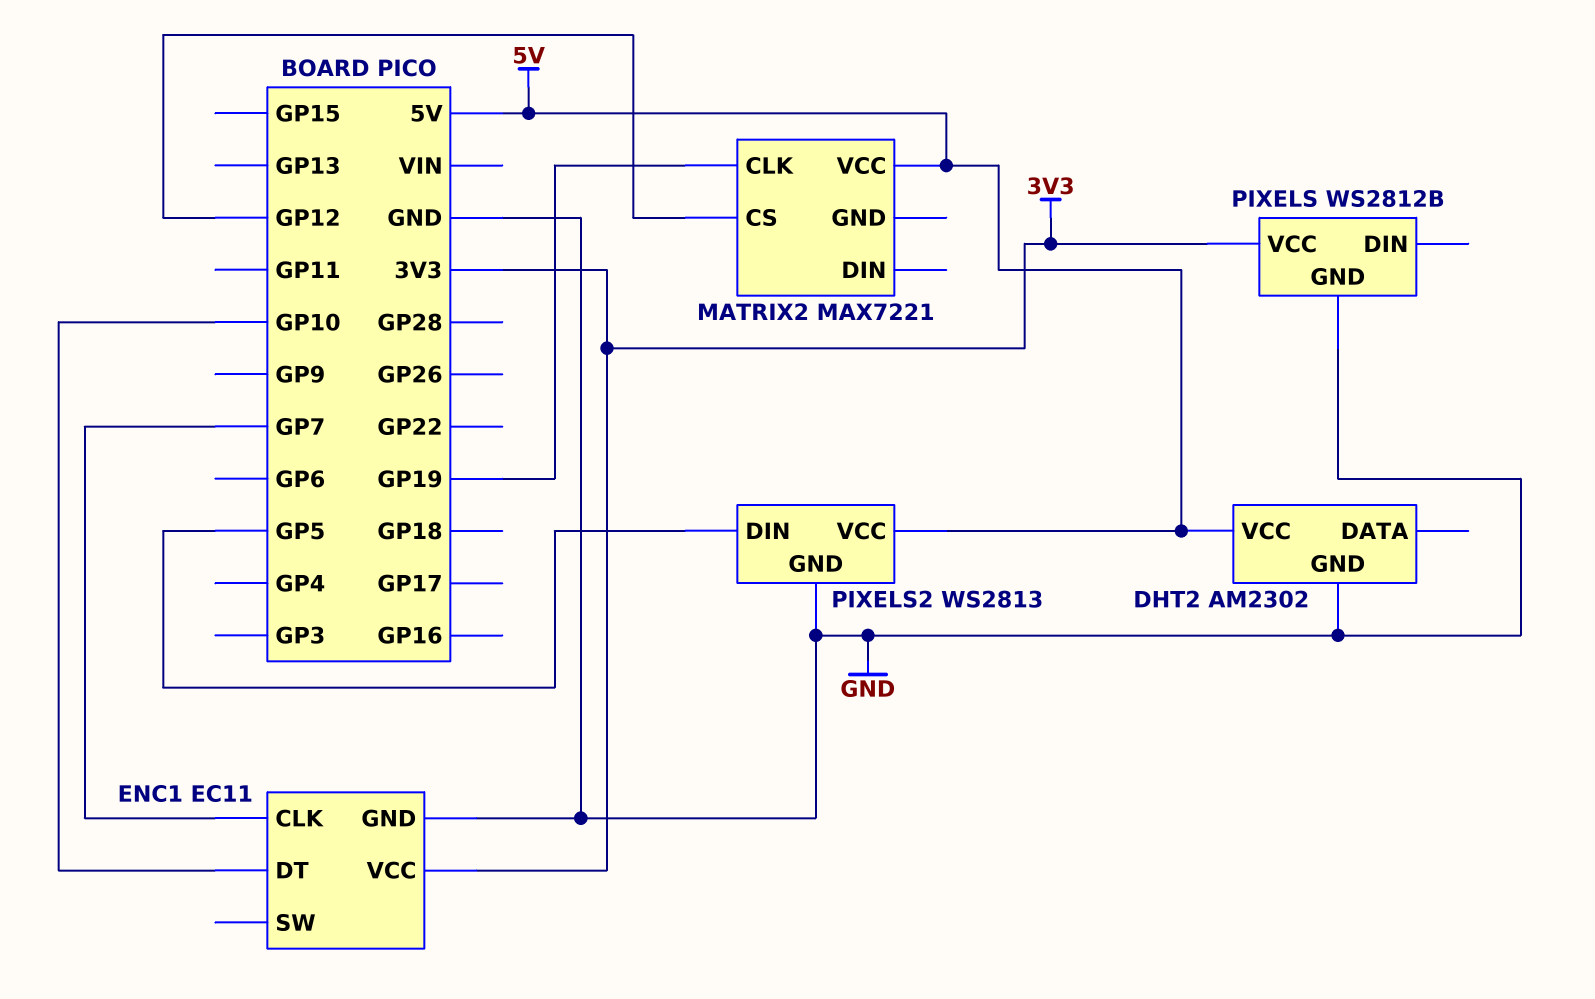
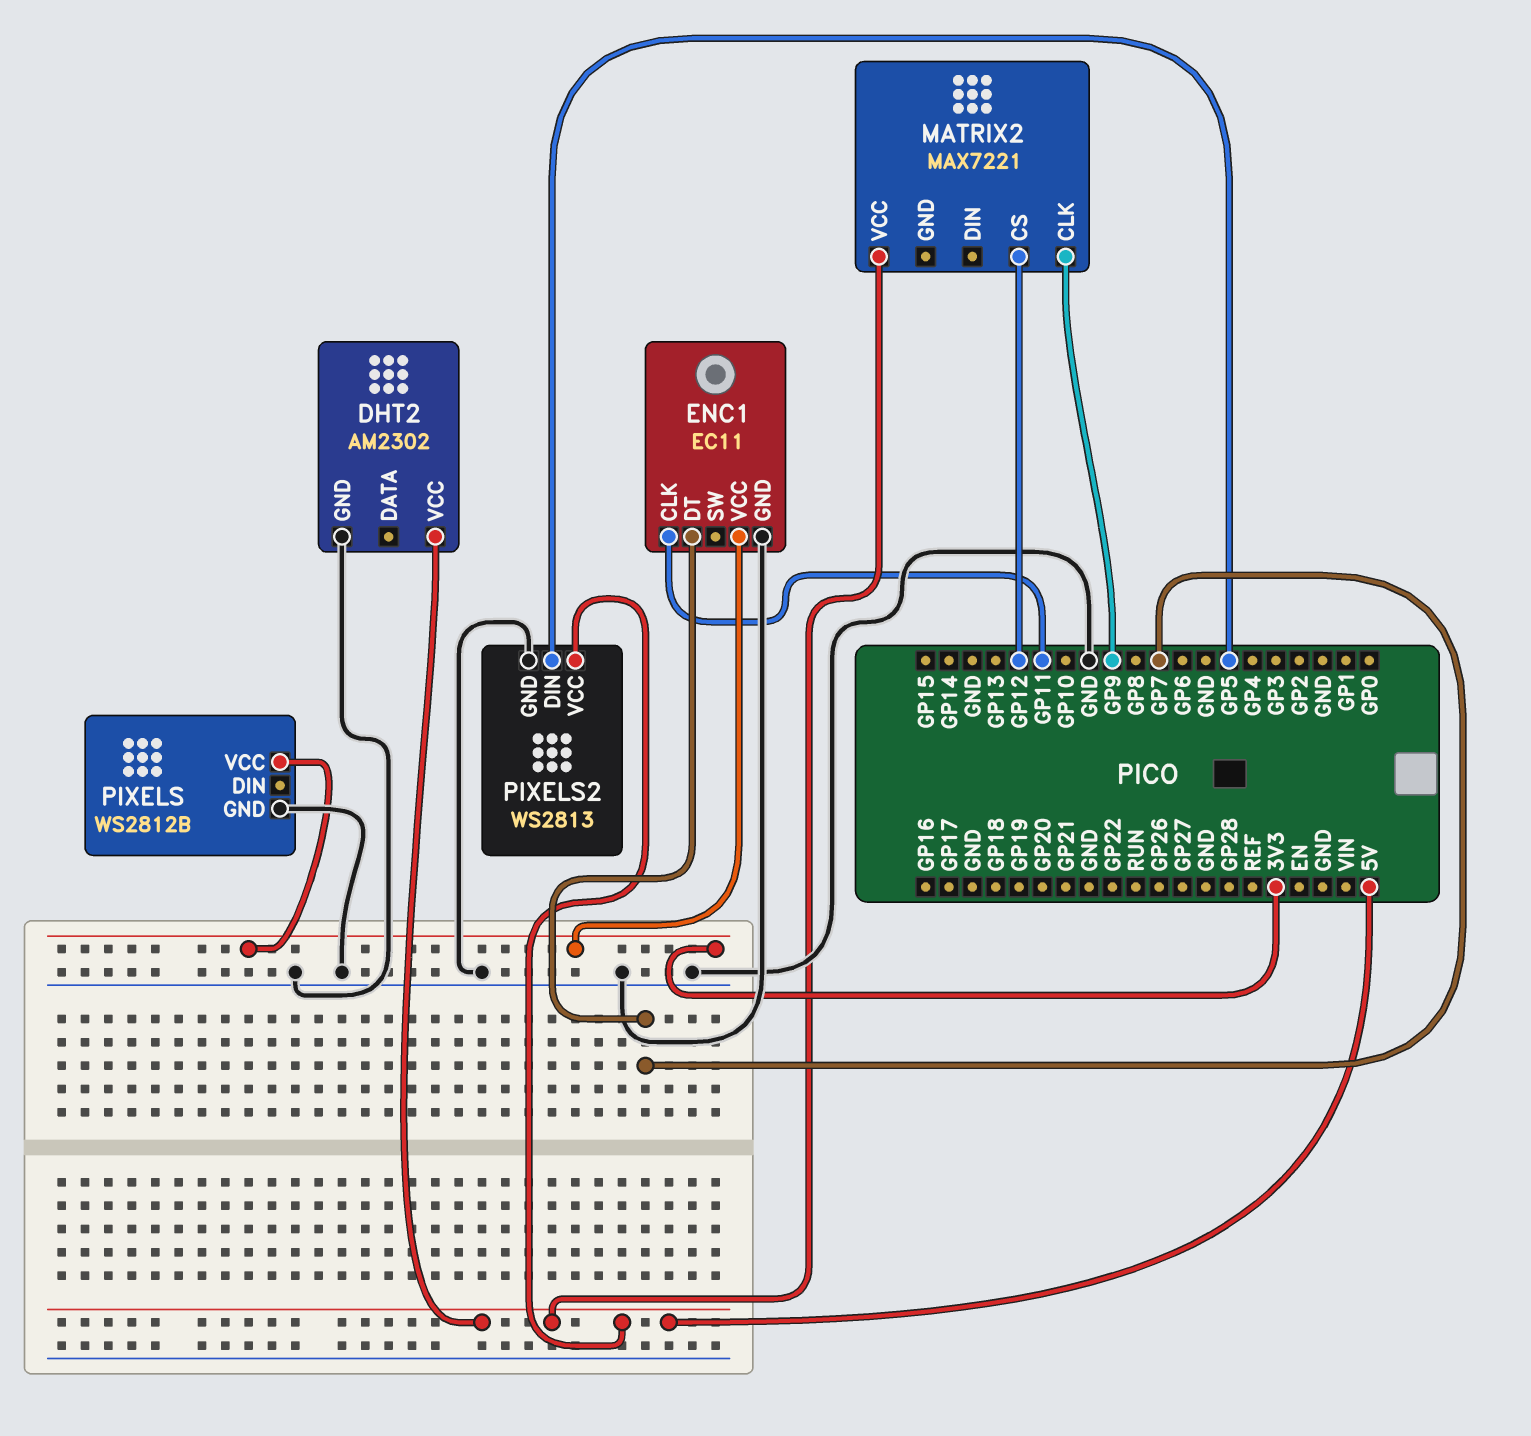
ENC1 pin CLK: GP7 -> GP11
ENC1 pin DT: GP10 -> GP7
MATRIX2 pin CLK: GP19 -> GP9

